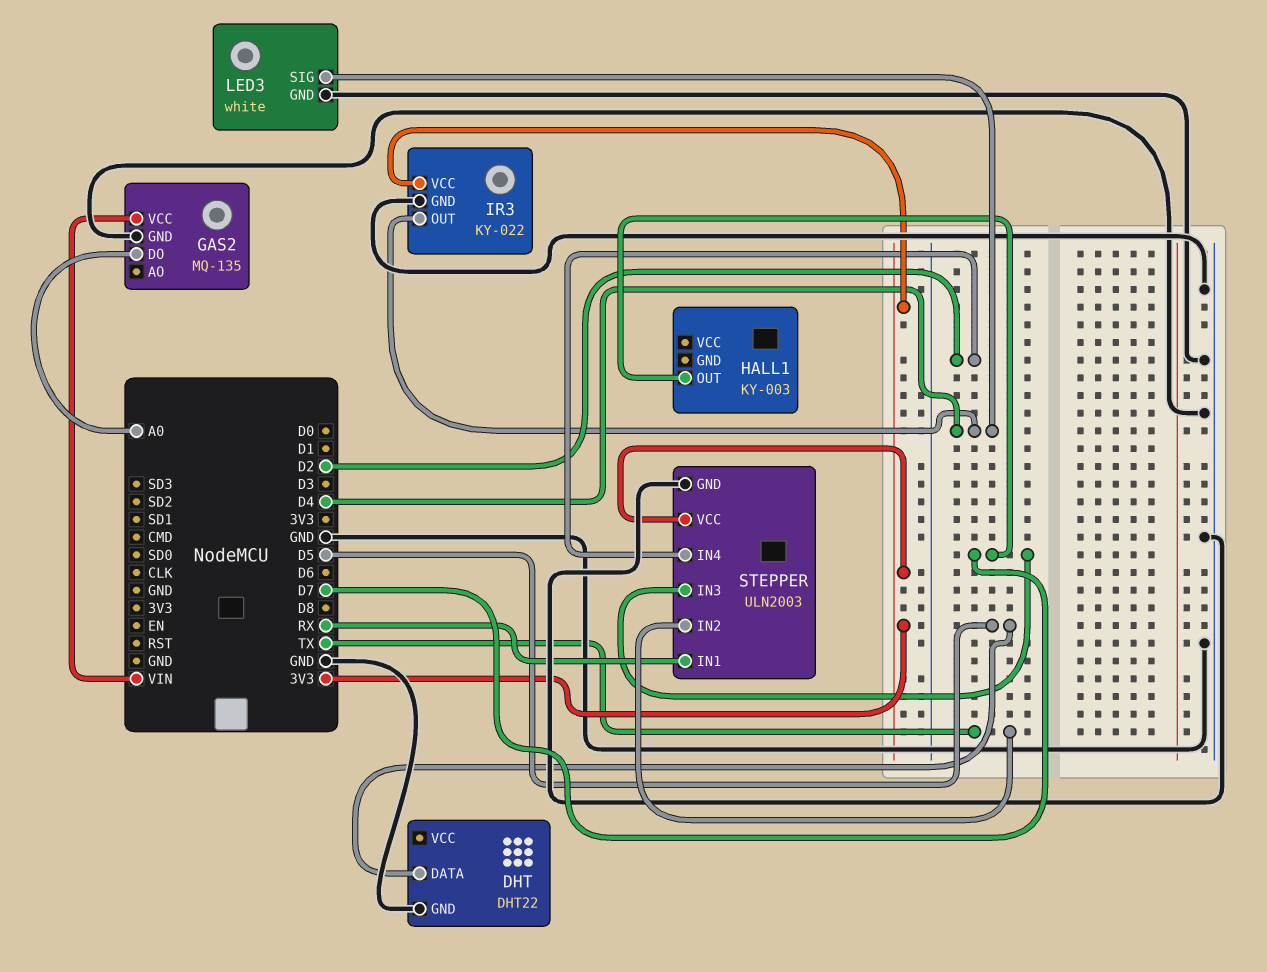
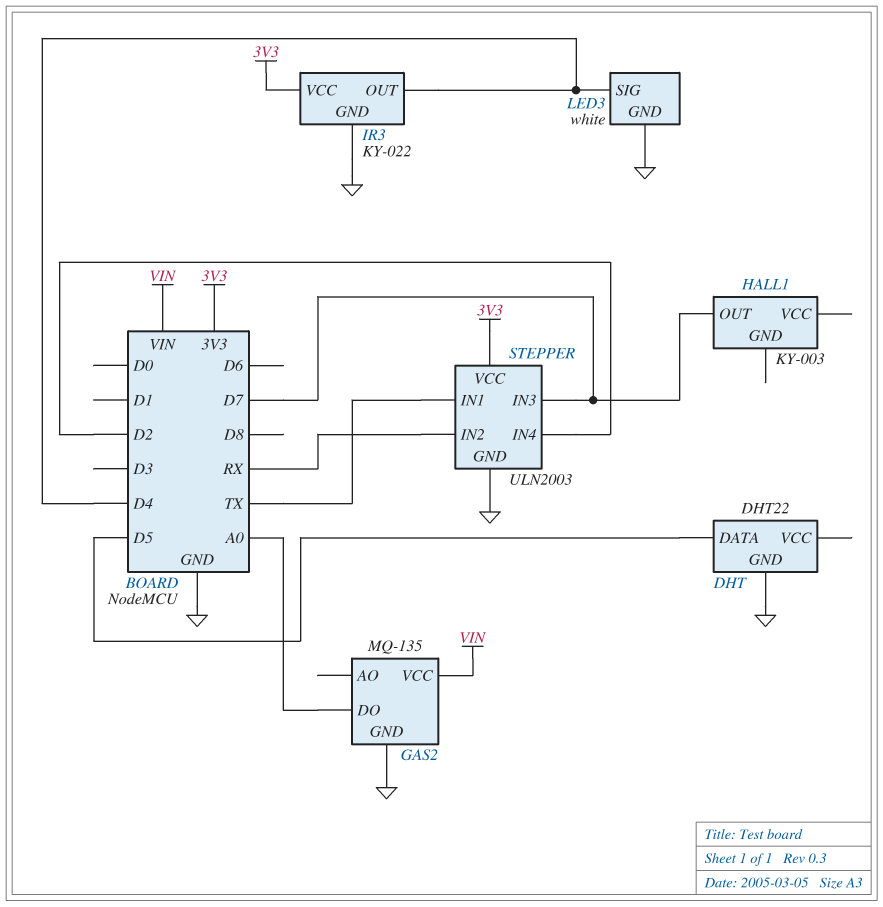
STEPPER pin IN1: RX -> TX
STEPPER pin IN2: TX -> RX

